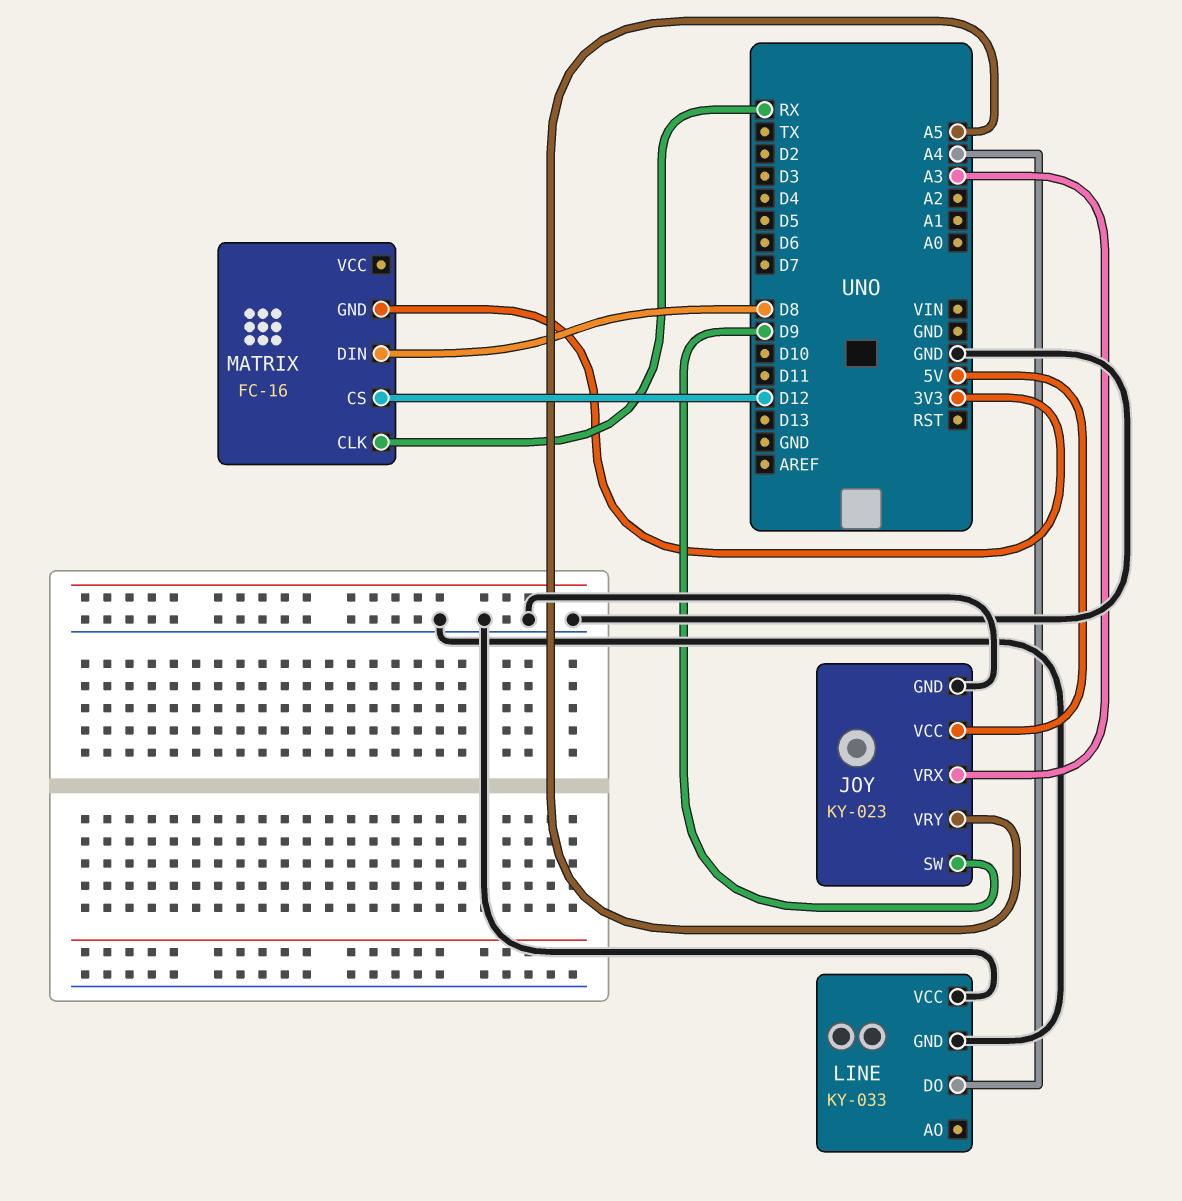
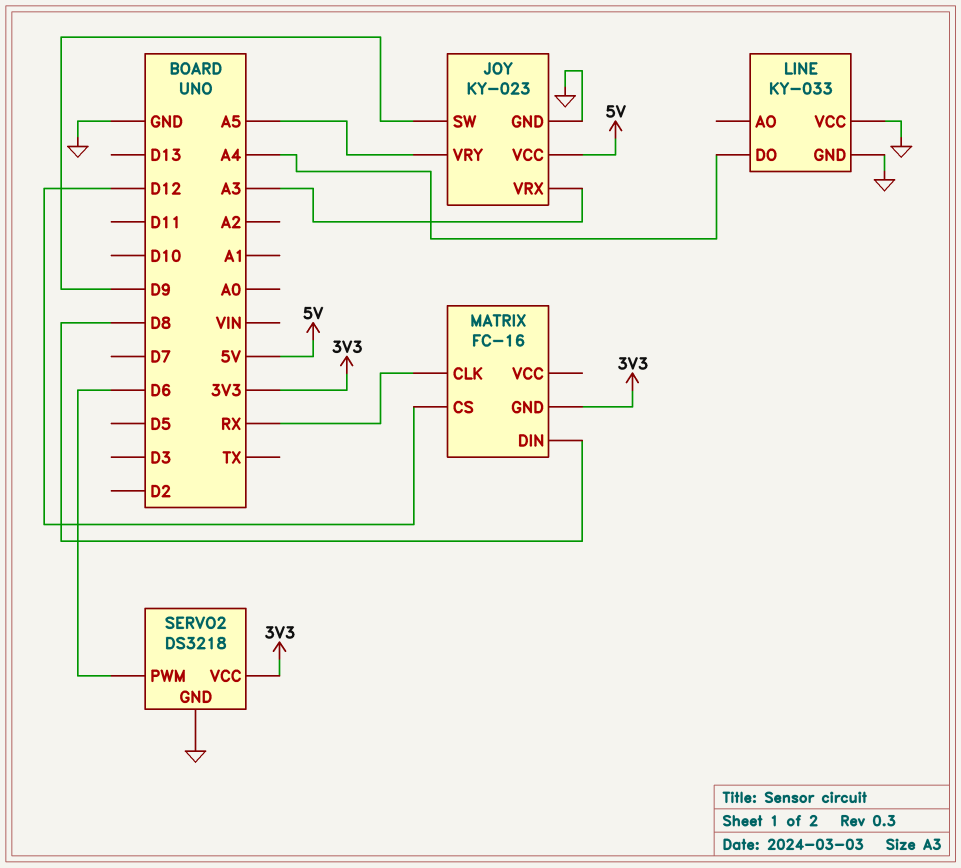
SERVO2: none -> DS3218
SERVO2 pin GND: none -> GND
SERVO2 pin PWM: none -> D6
SERVO2 pin VCC: none -> 3V3

